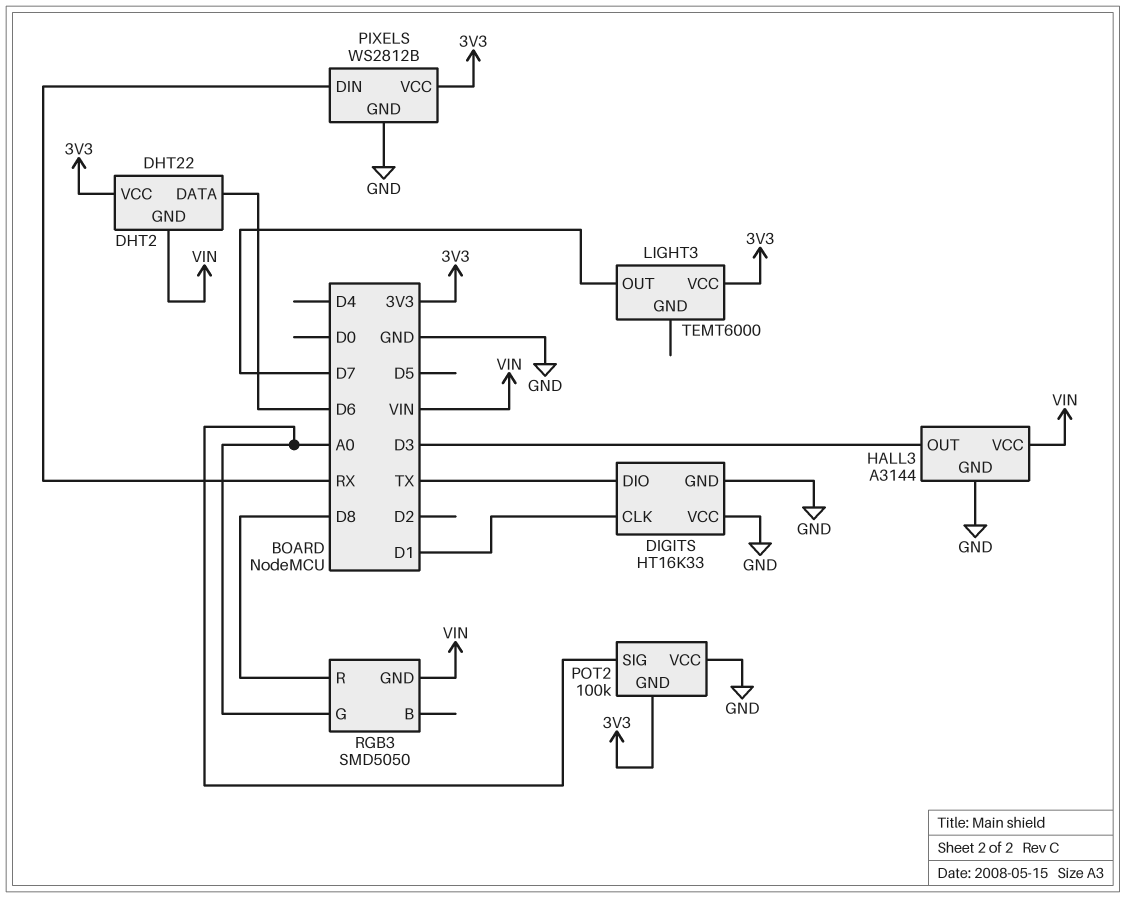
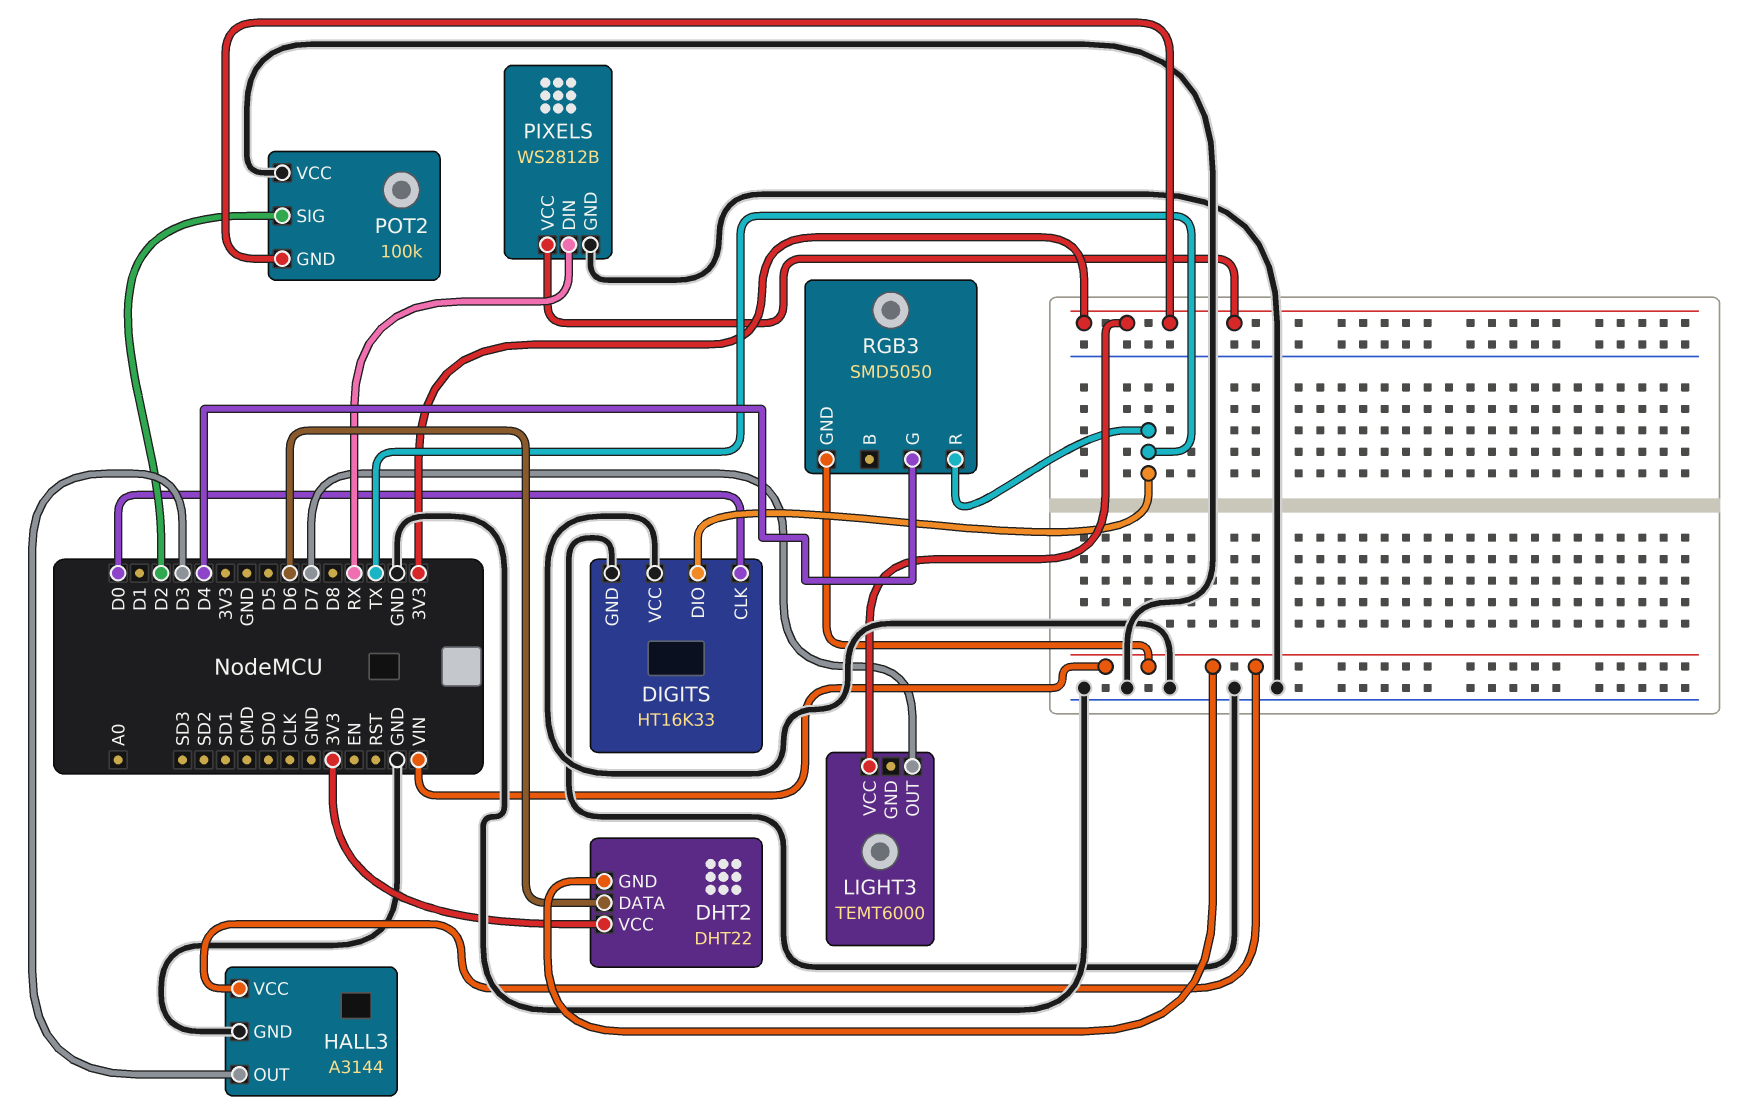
DIGITS pin CLK: D1 -> D0
POT2 pin SIG: A0 -> D2
RGB3 pin G: A0 -> D4
RGB3 pin R: D8 -> TX

